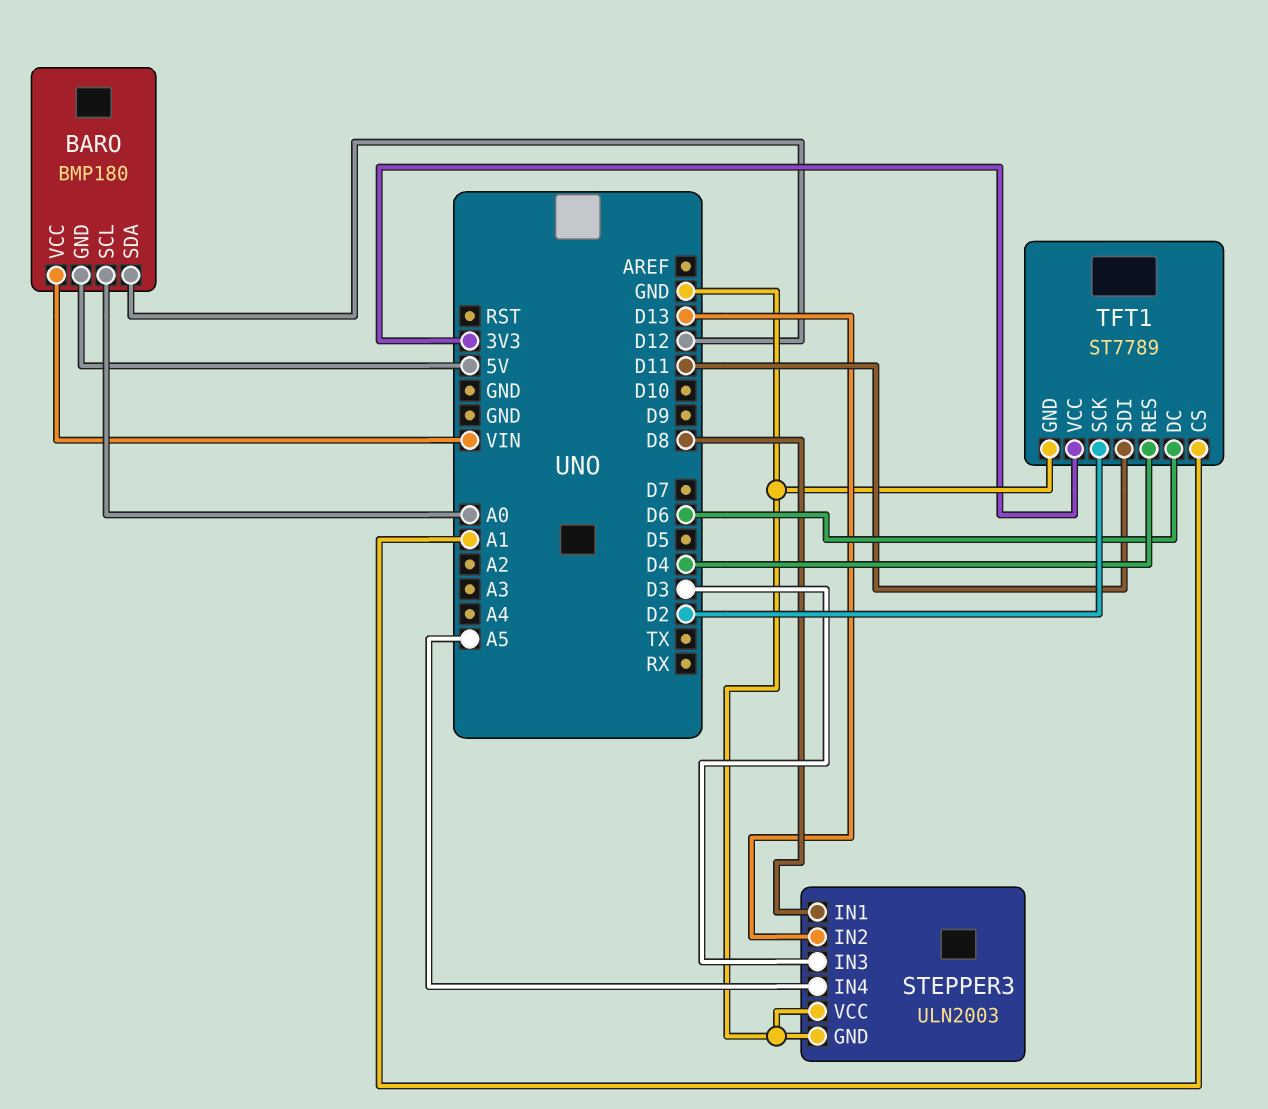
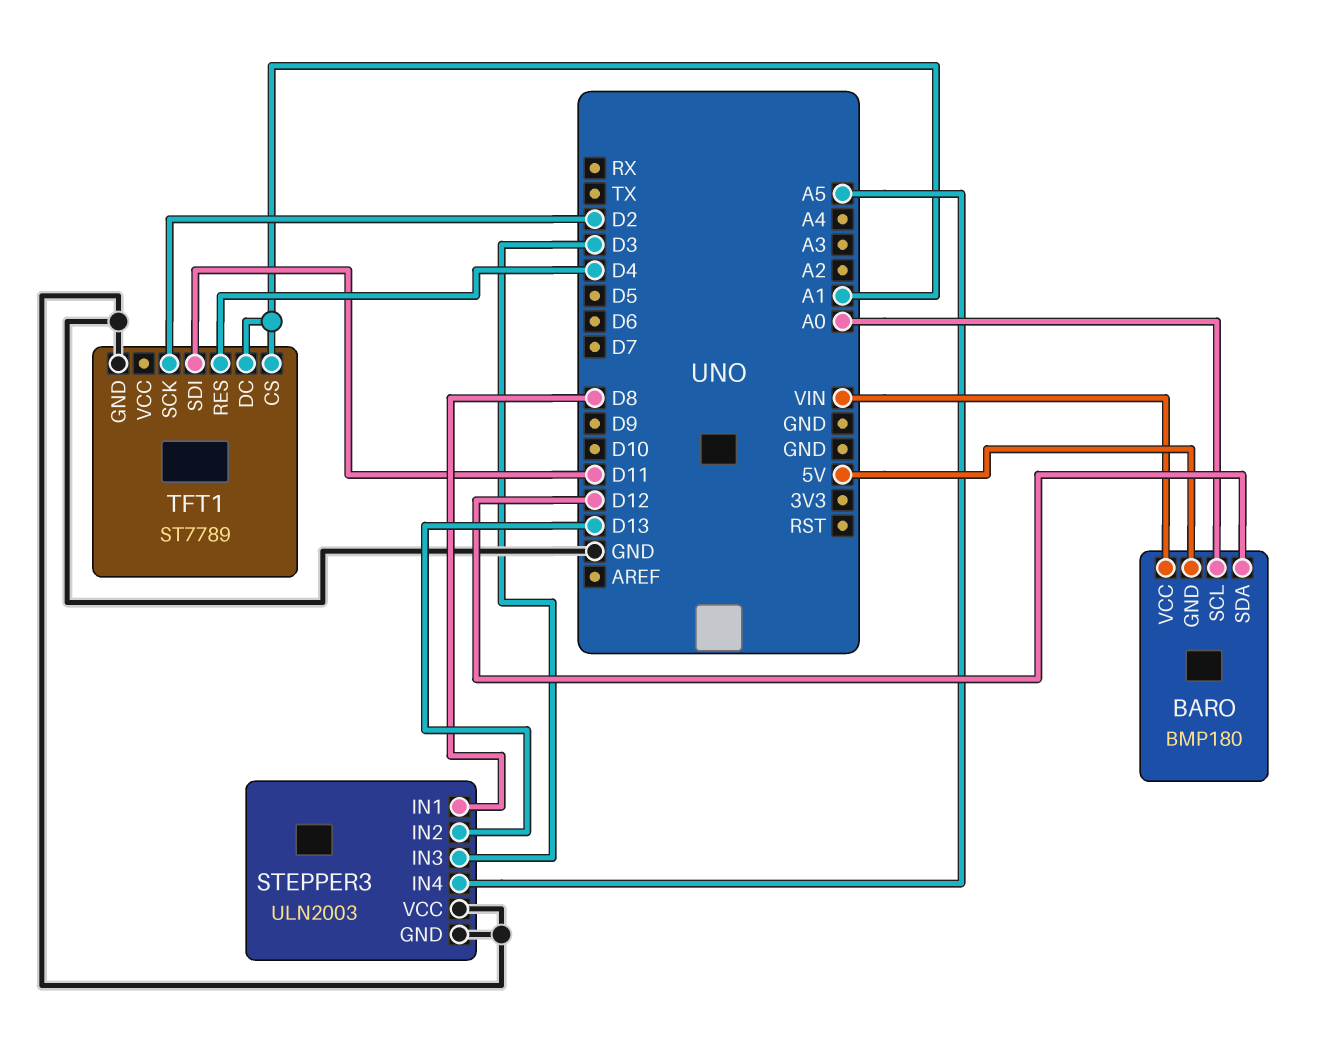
TFT1 pin DC: D6 -> A1
TFT1 pin VCC: 3V3 -> none

